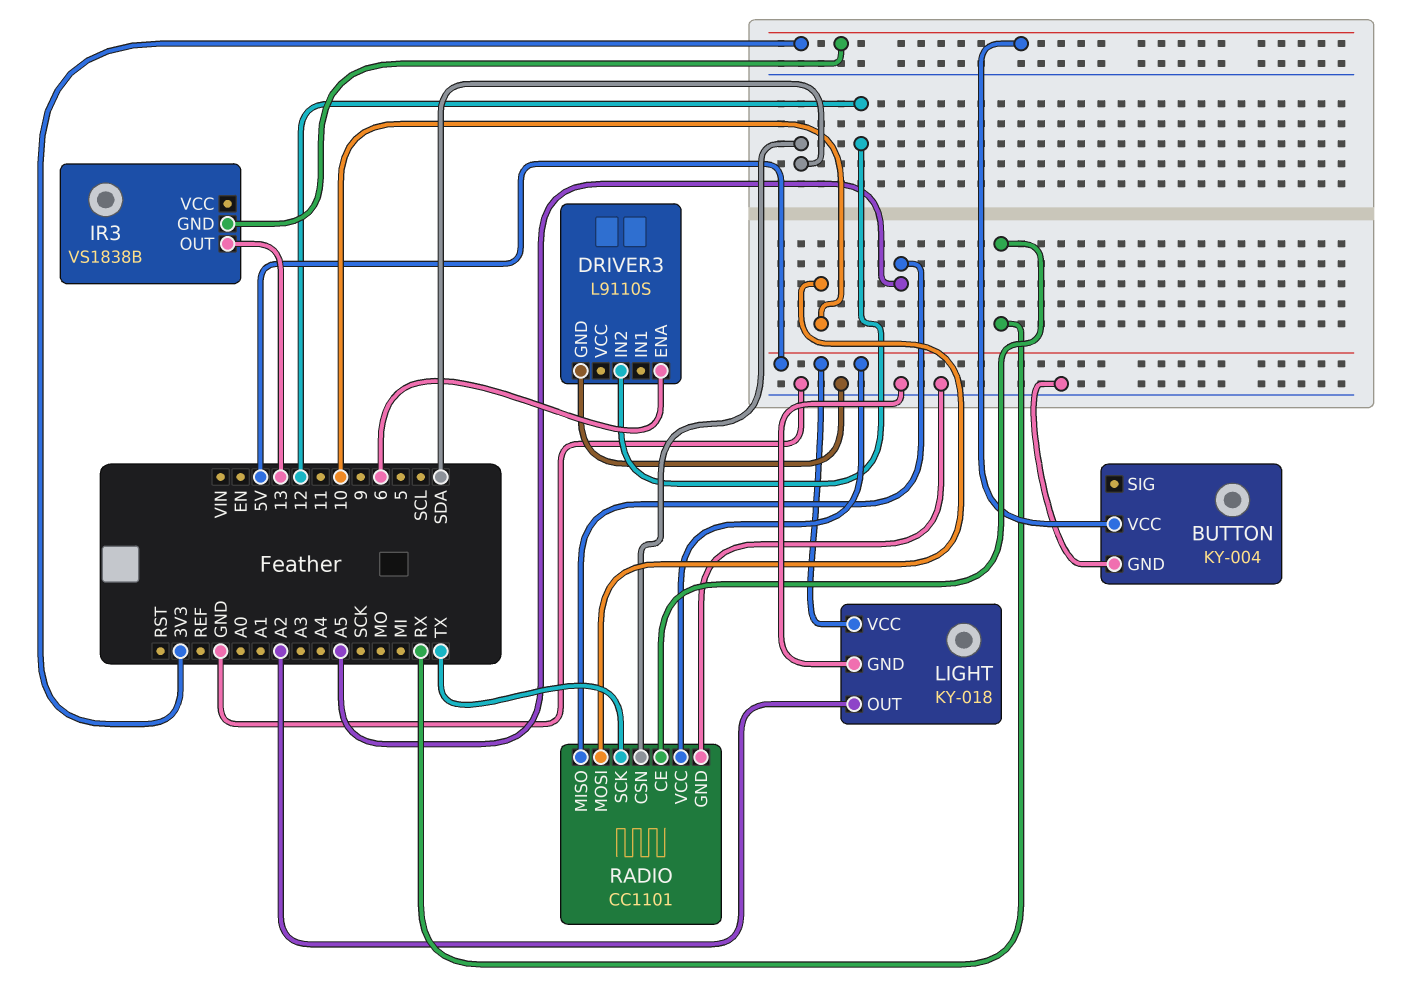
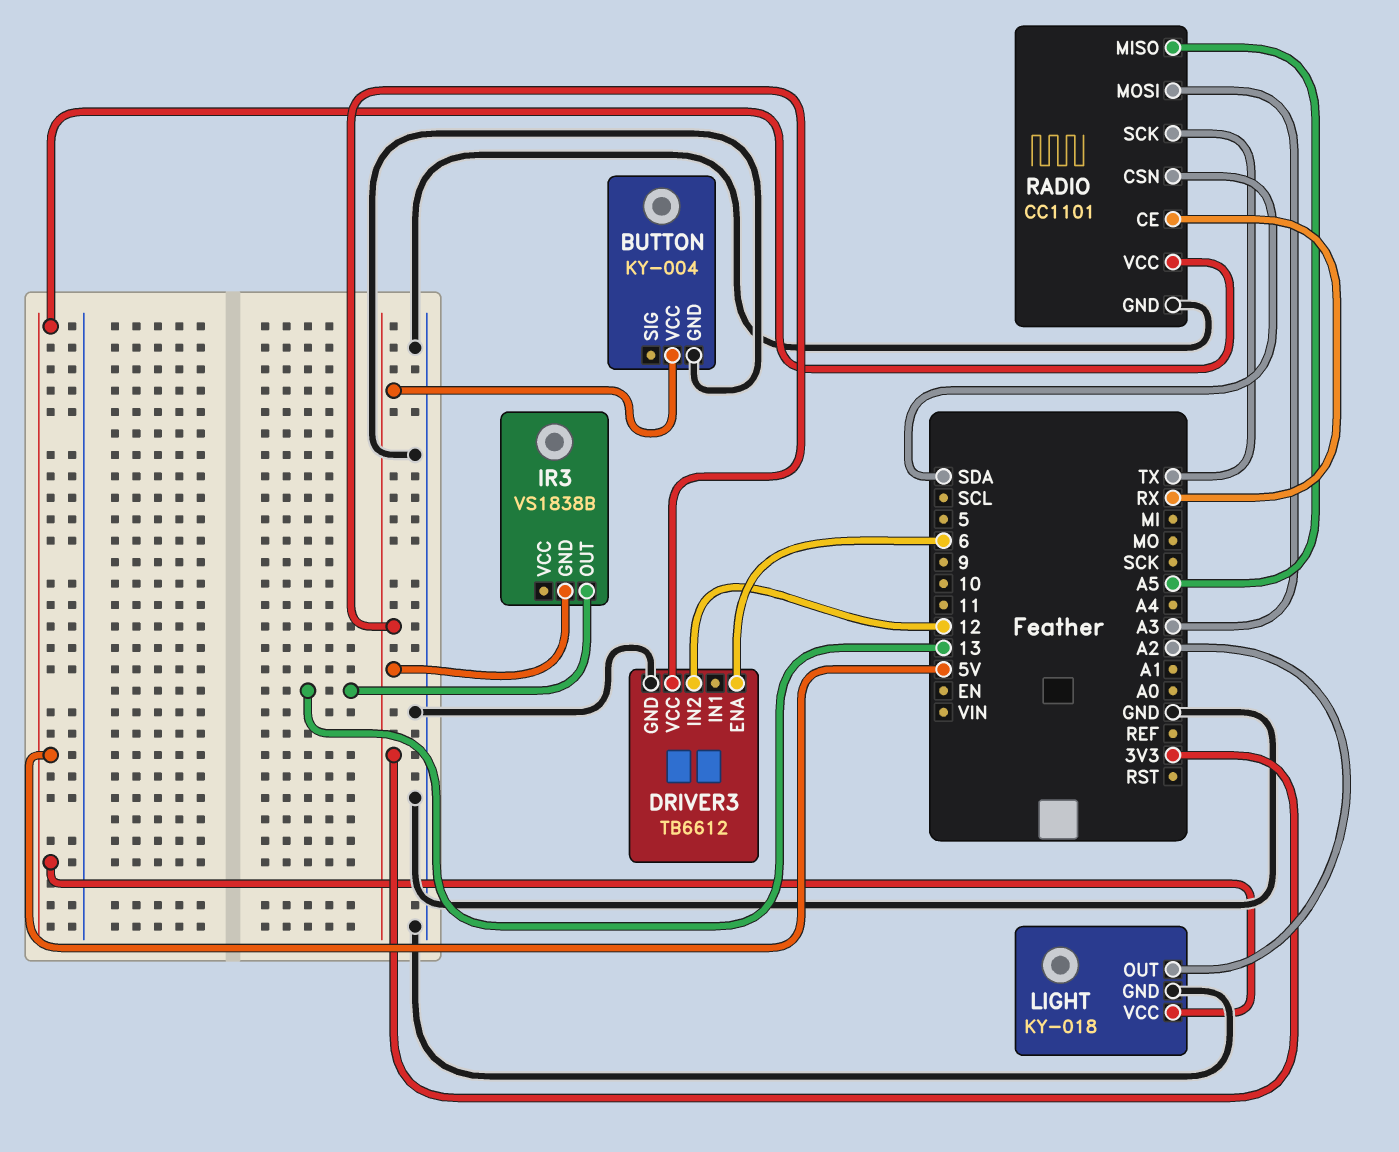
DRIVER3: L9110S -> TB6612
DRIVER3 pin VCC: none -> 3V3
RADIO pin MOSI: 10 -> A3

